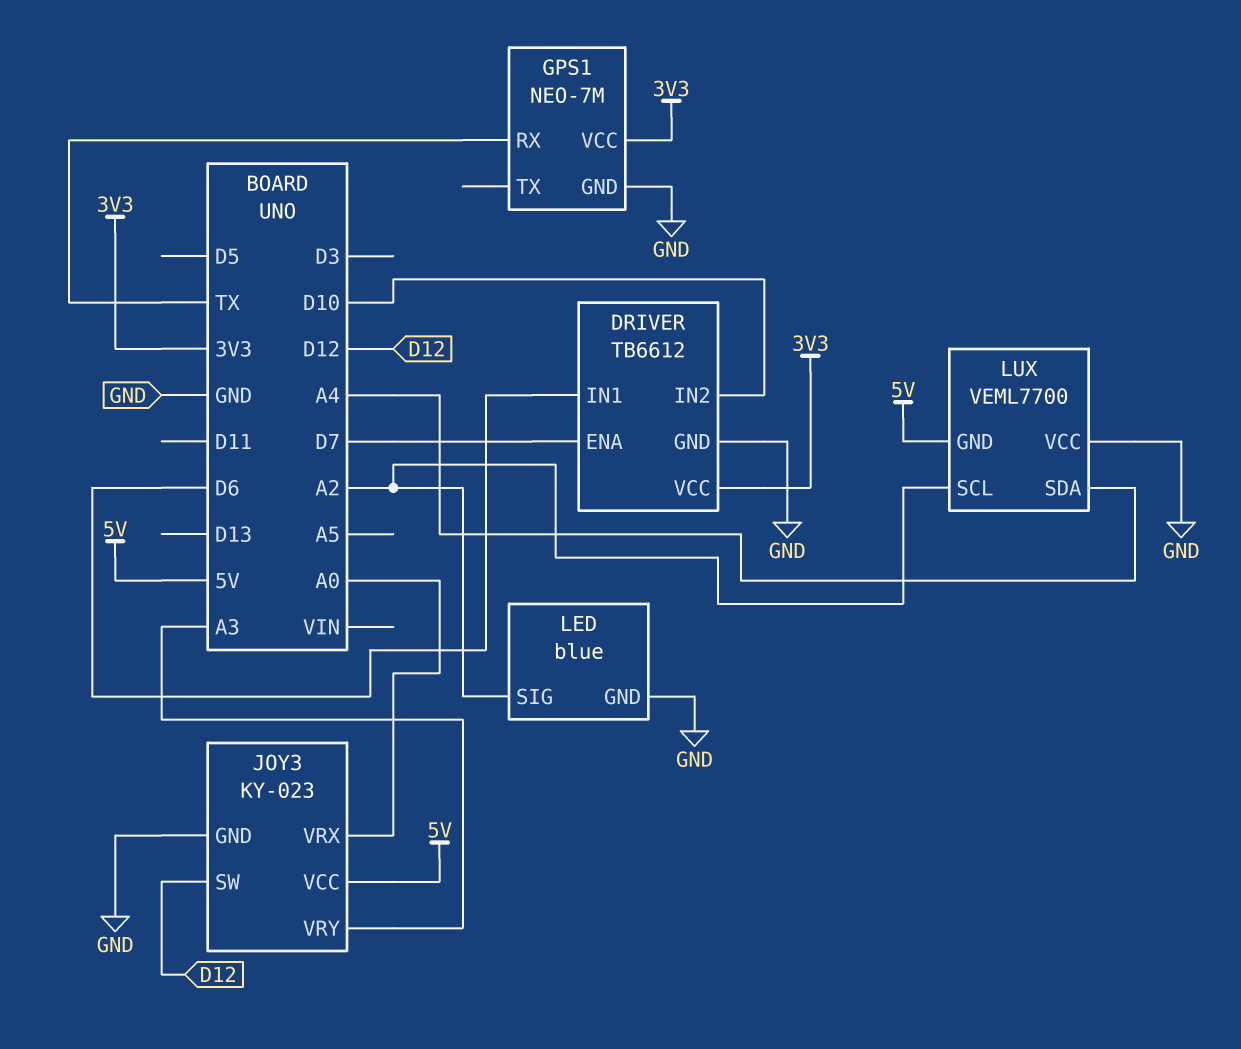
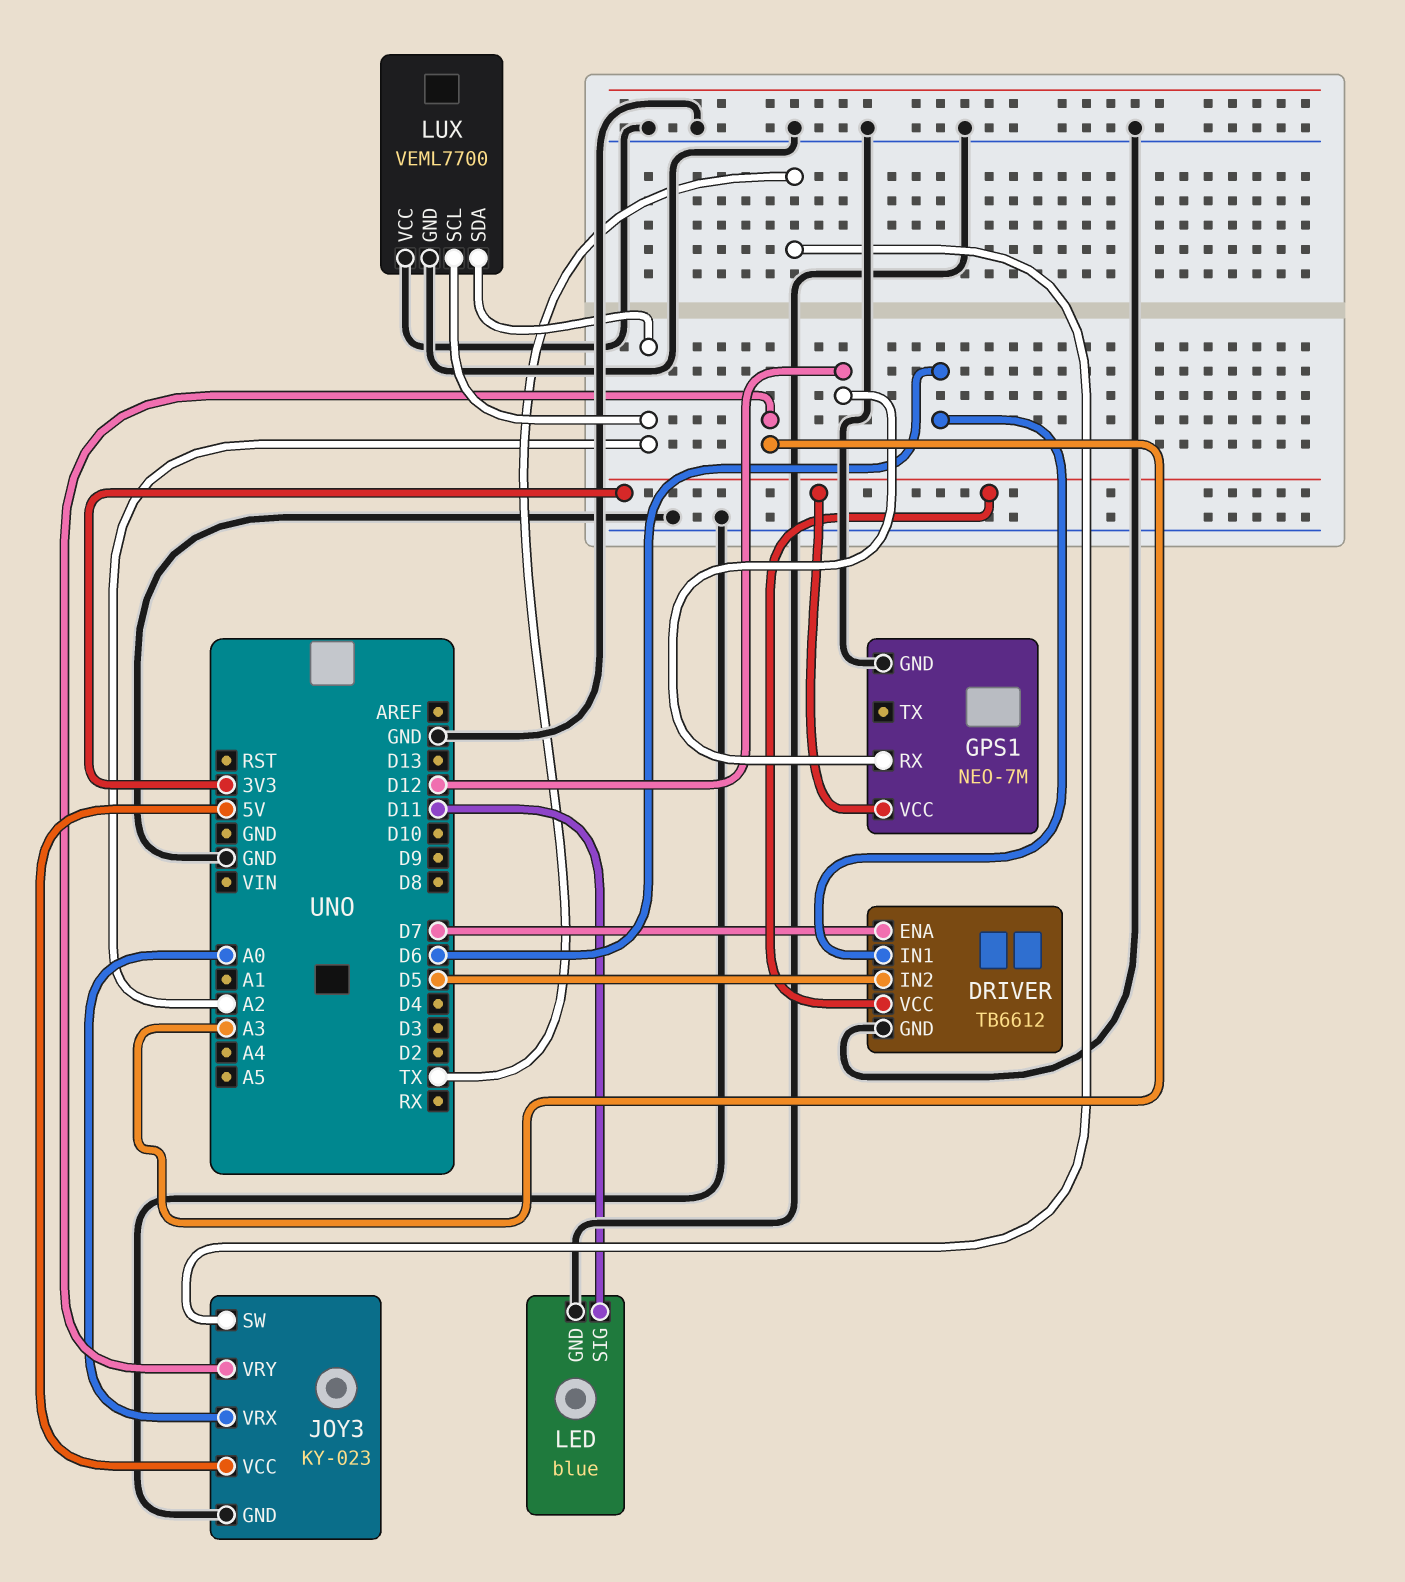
DRIVER pin IN2: D10 -> D5
GPS1 pin RX: TX -> D12
JOY3 pin SW: D12 -> TX
LED pin SIG: A2 -> D11
LUX pin GND: 5V -> GND
LUX pin SDA: A4 -> A2

